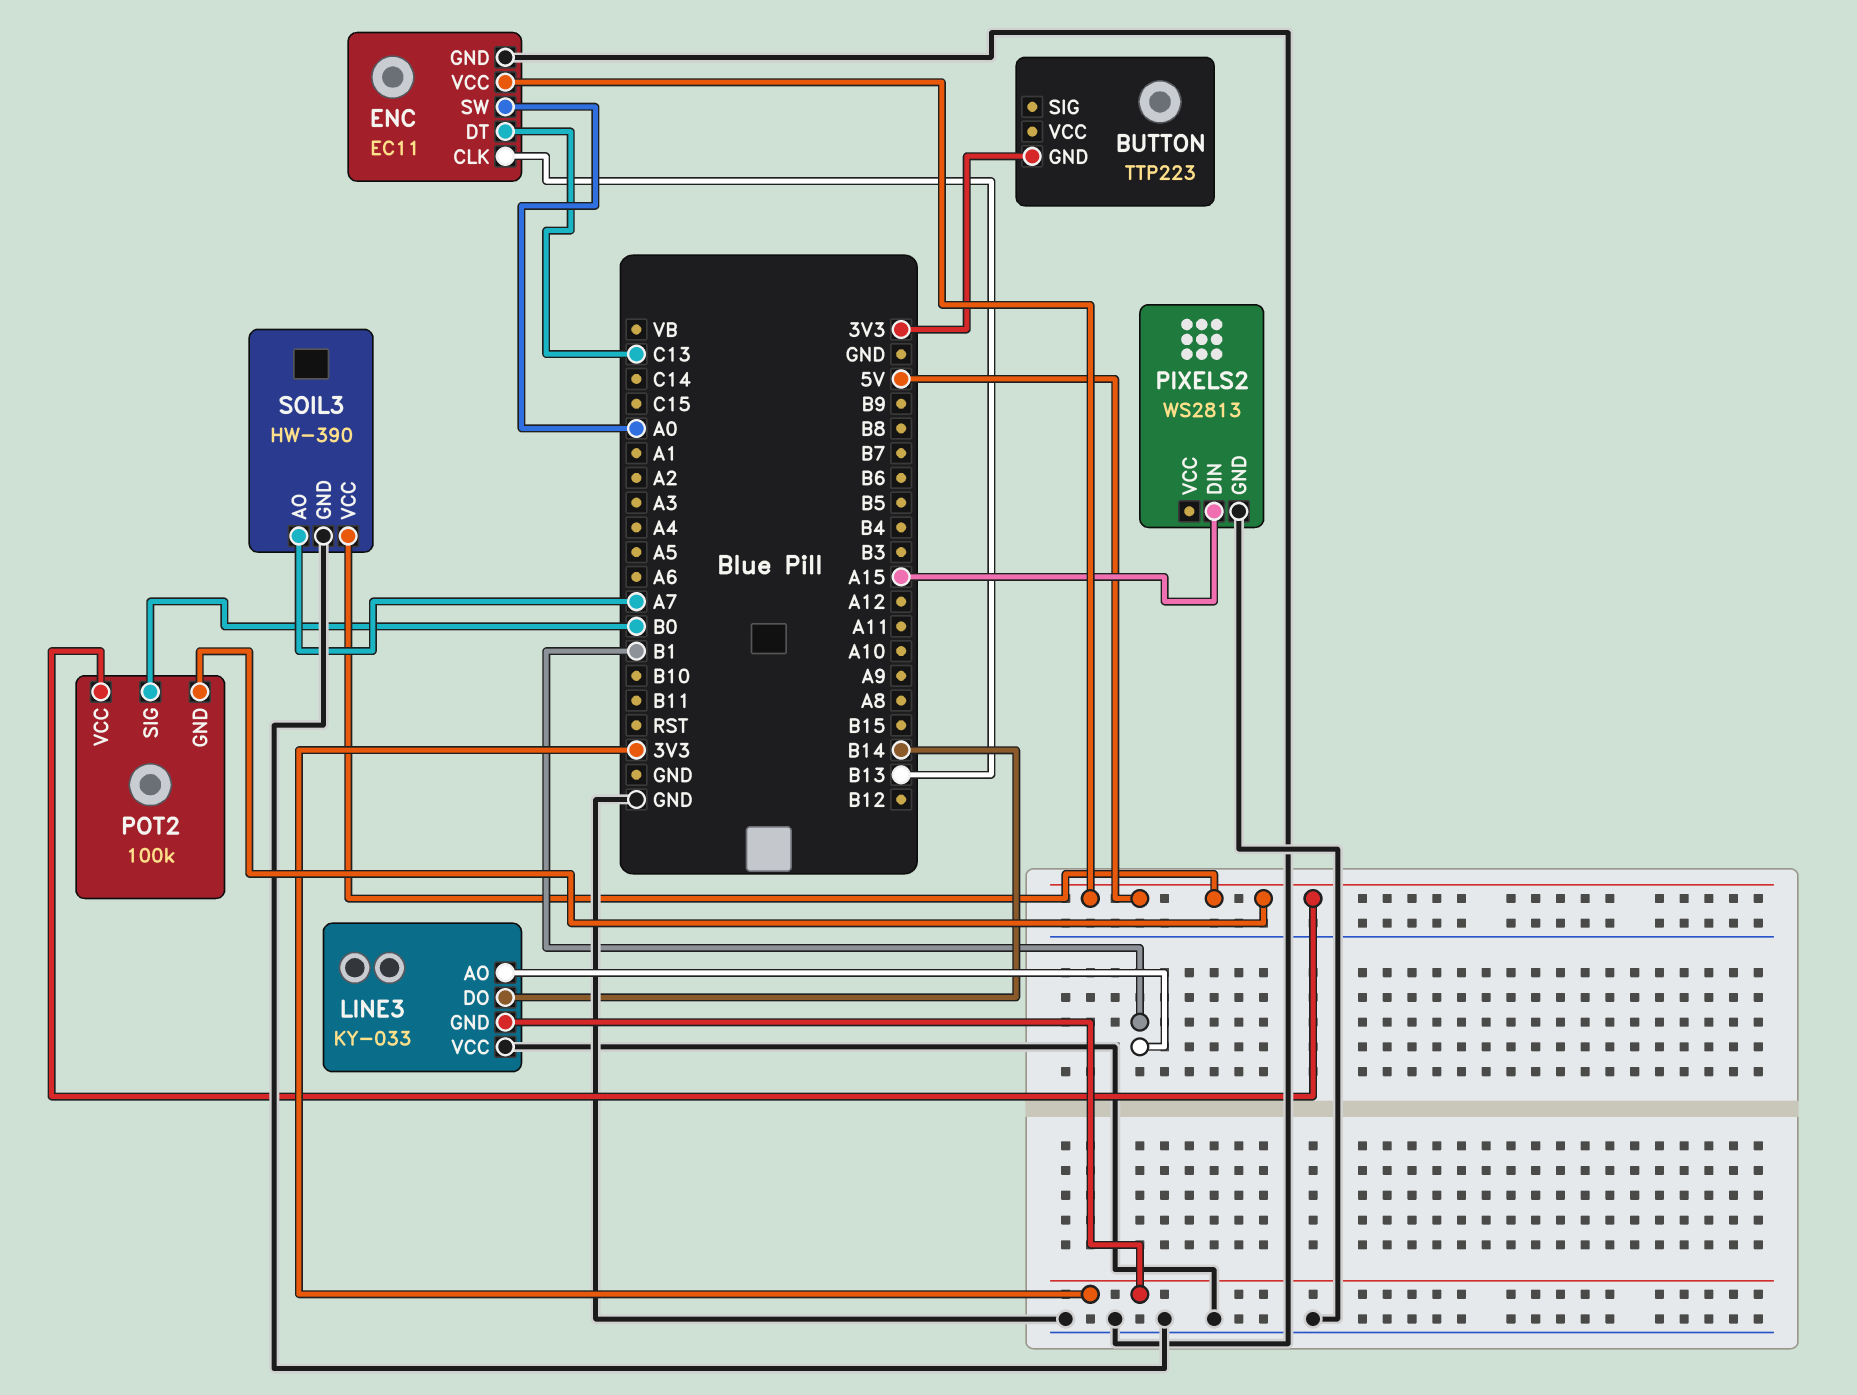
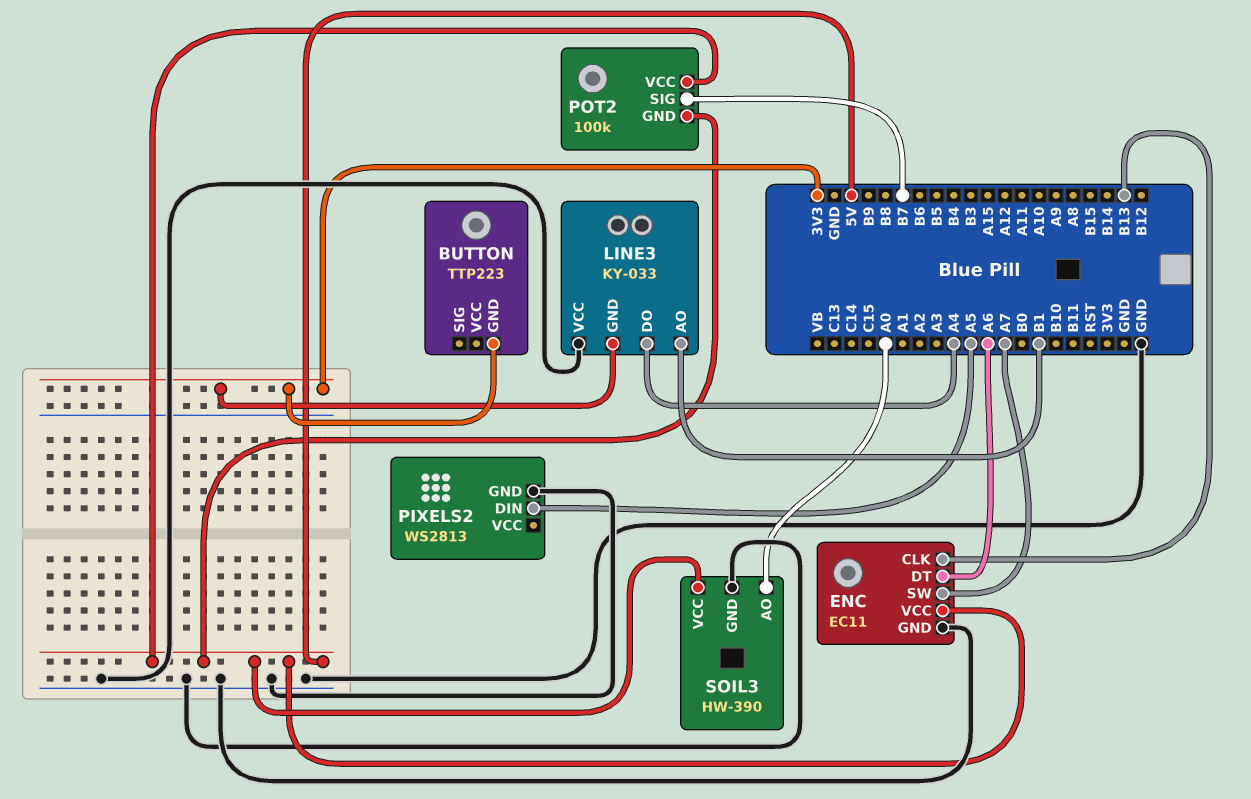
ENC pin DT: C13 -> A6
ENC pin SW: A0 -> A7
LINE3 pin DO: B14 -> A4
PIXELS2 pin DIN: A15 -> A5
POT2 pin SIG: B0 -> B7
SOIL3 pin AO: A7 -> A0

